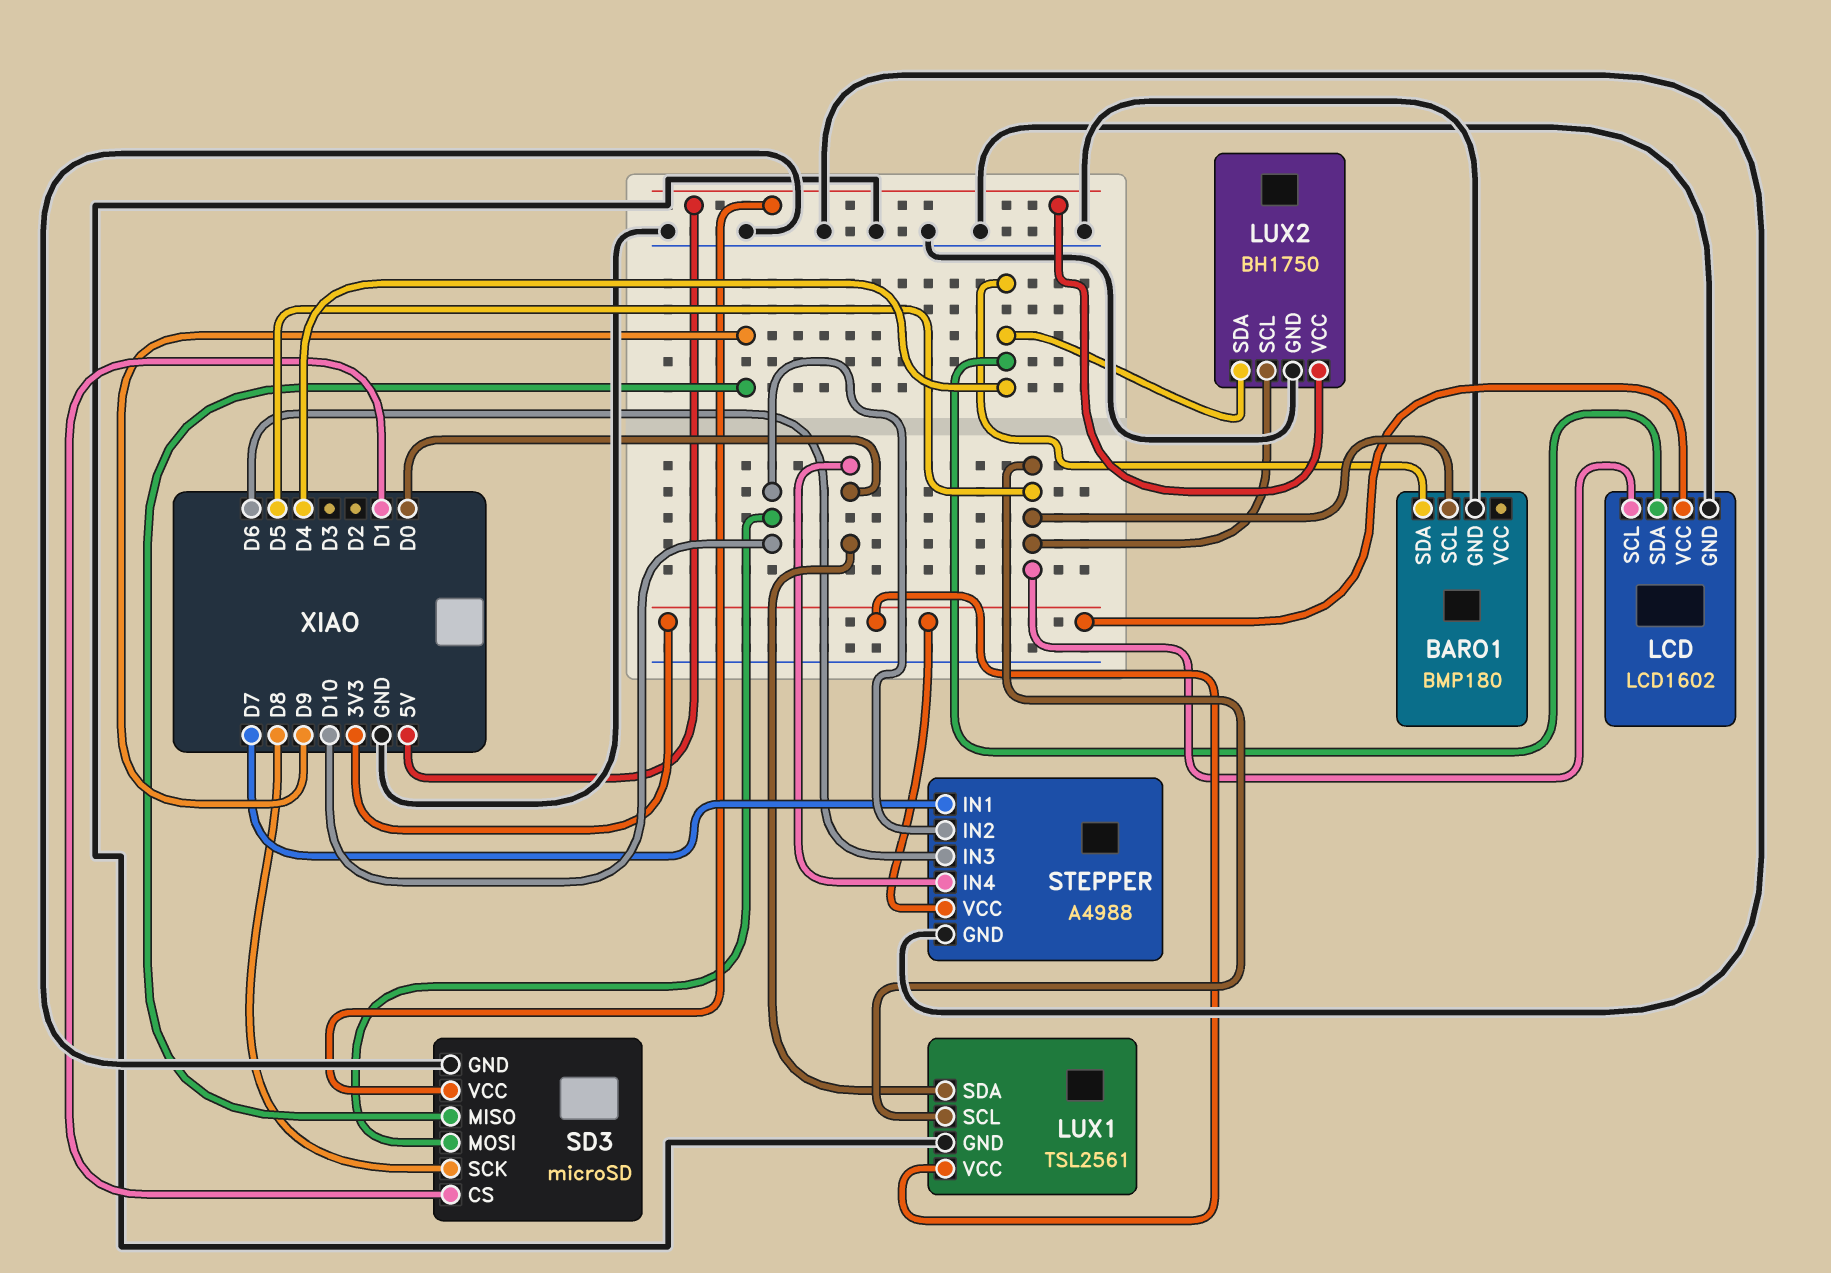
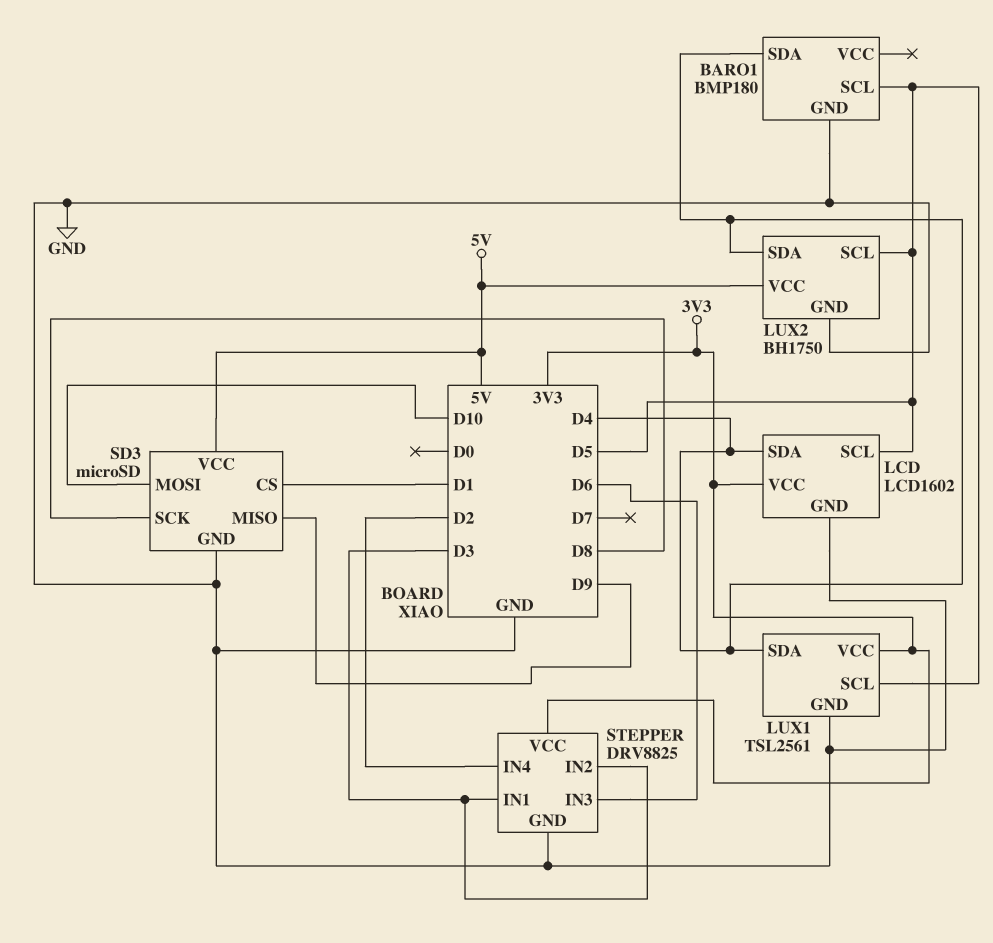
LUX1 pin SDA: D0 -> D4
STEPPER: A4988 -> DRV8825
STEPPER pin IN1: D7 -> D3
STEPPER pin IN2: D10 -> D3
STEPPER pin IN4: D0 -> D2

